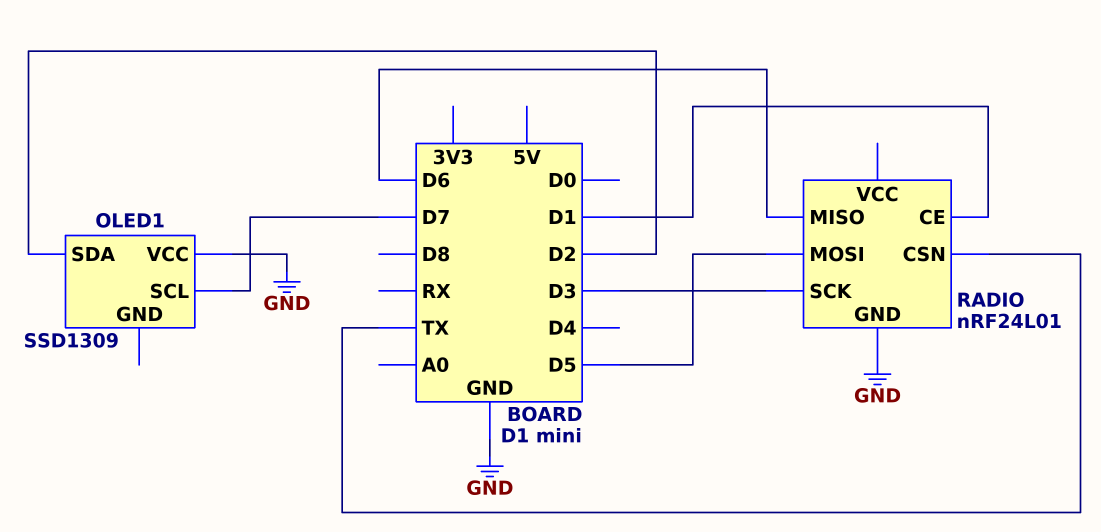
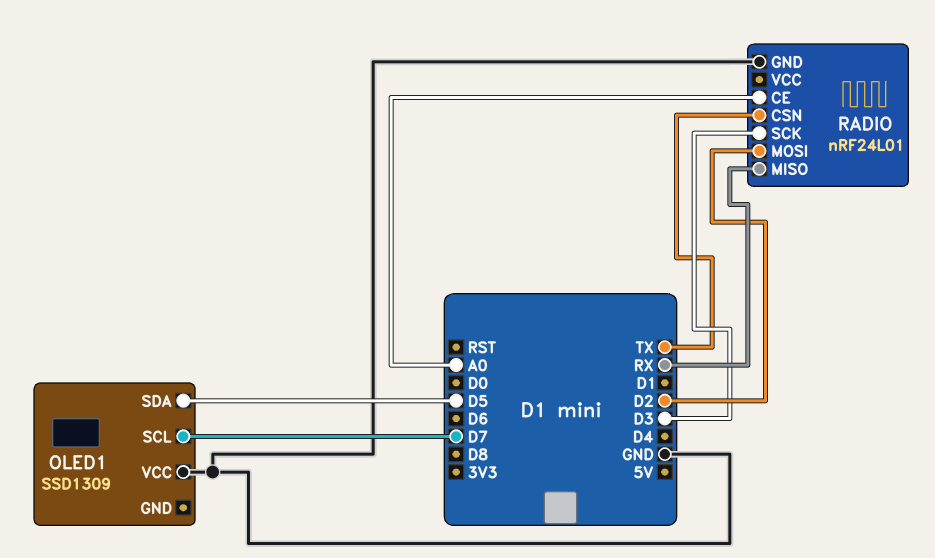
OLED1 pin SDA: D2 -> D5
RADIO pin CE: D1 -> A0
RADIO pin MISO: D6 -> RX
RADIO pin MOSI: D5 -> D2

